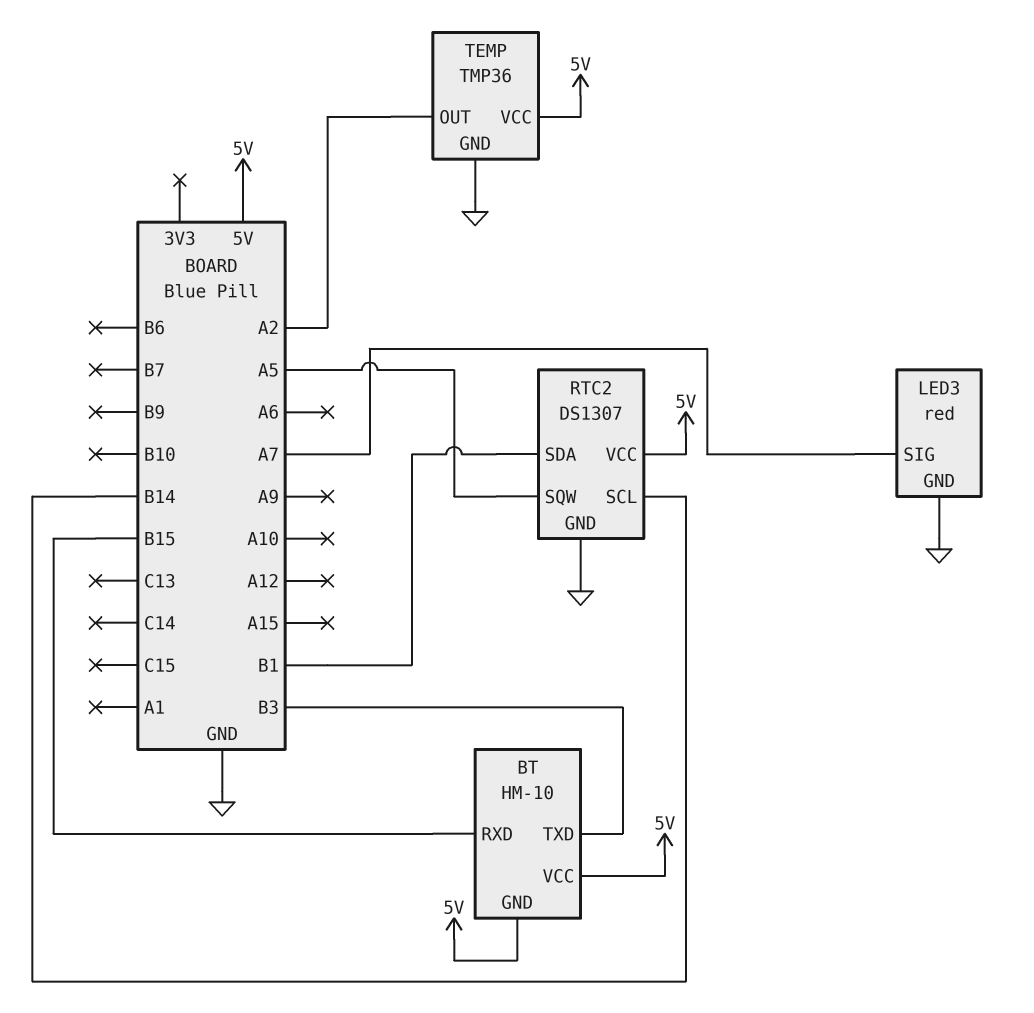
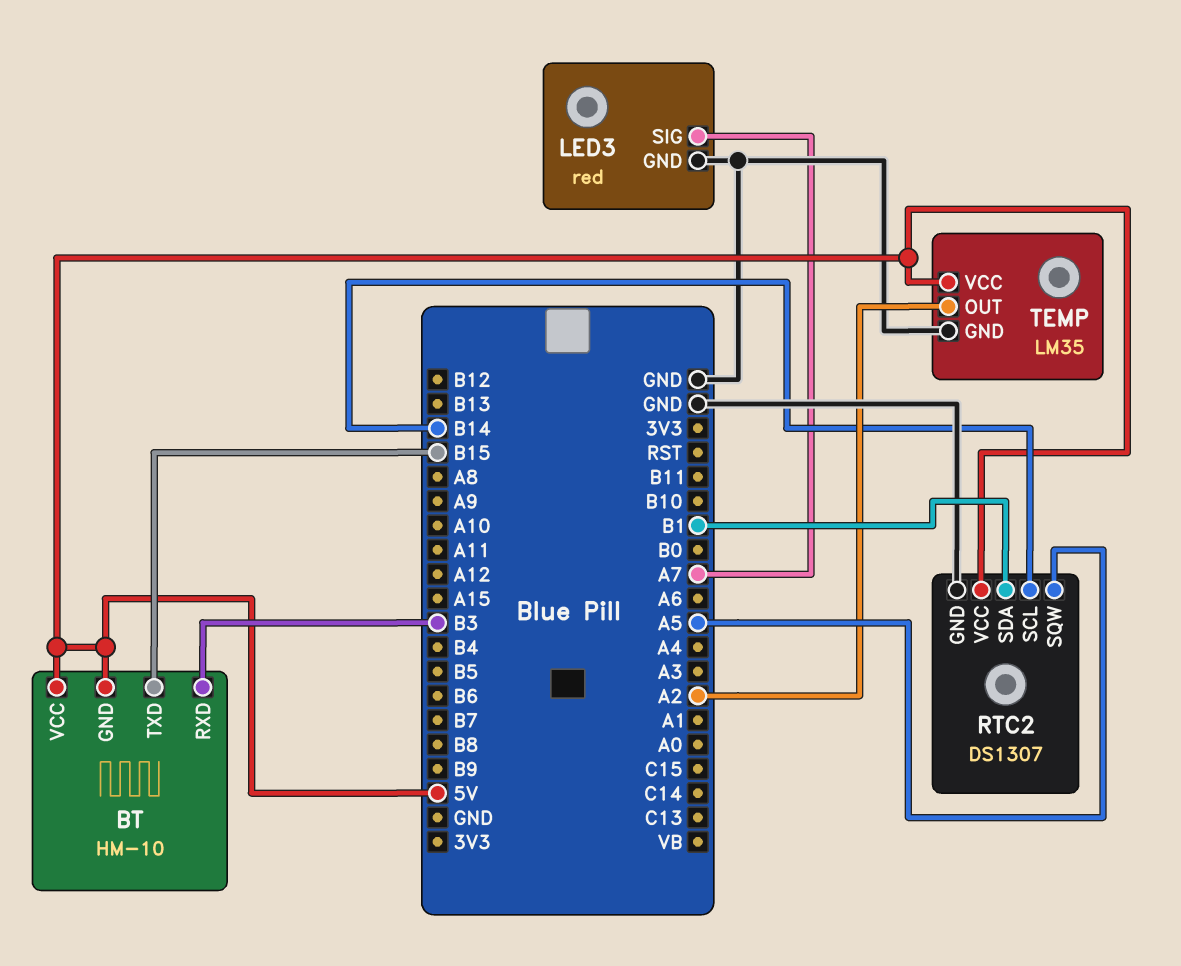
BT pin RXD: B15 -> B3
BT pin TXD: B3 -> B15
TEMP: TMP36 -> LM35

